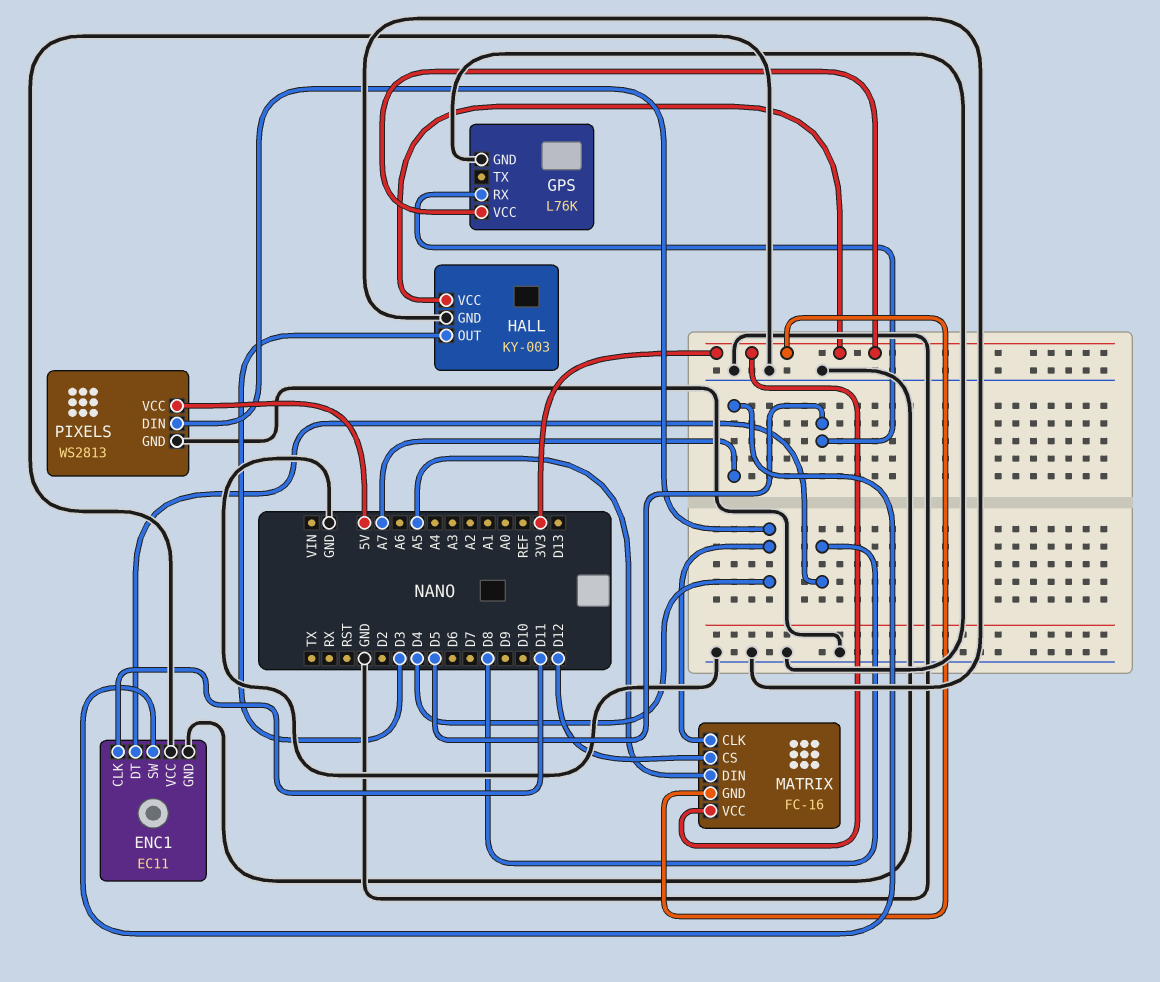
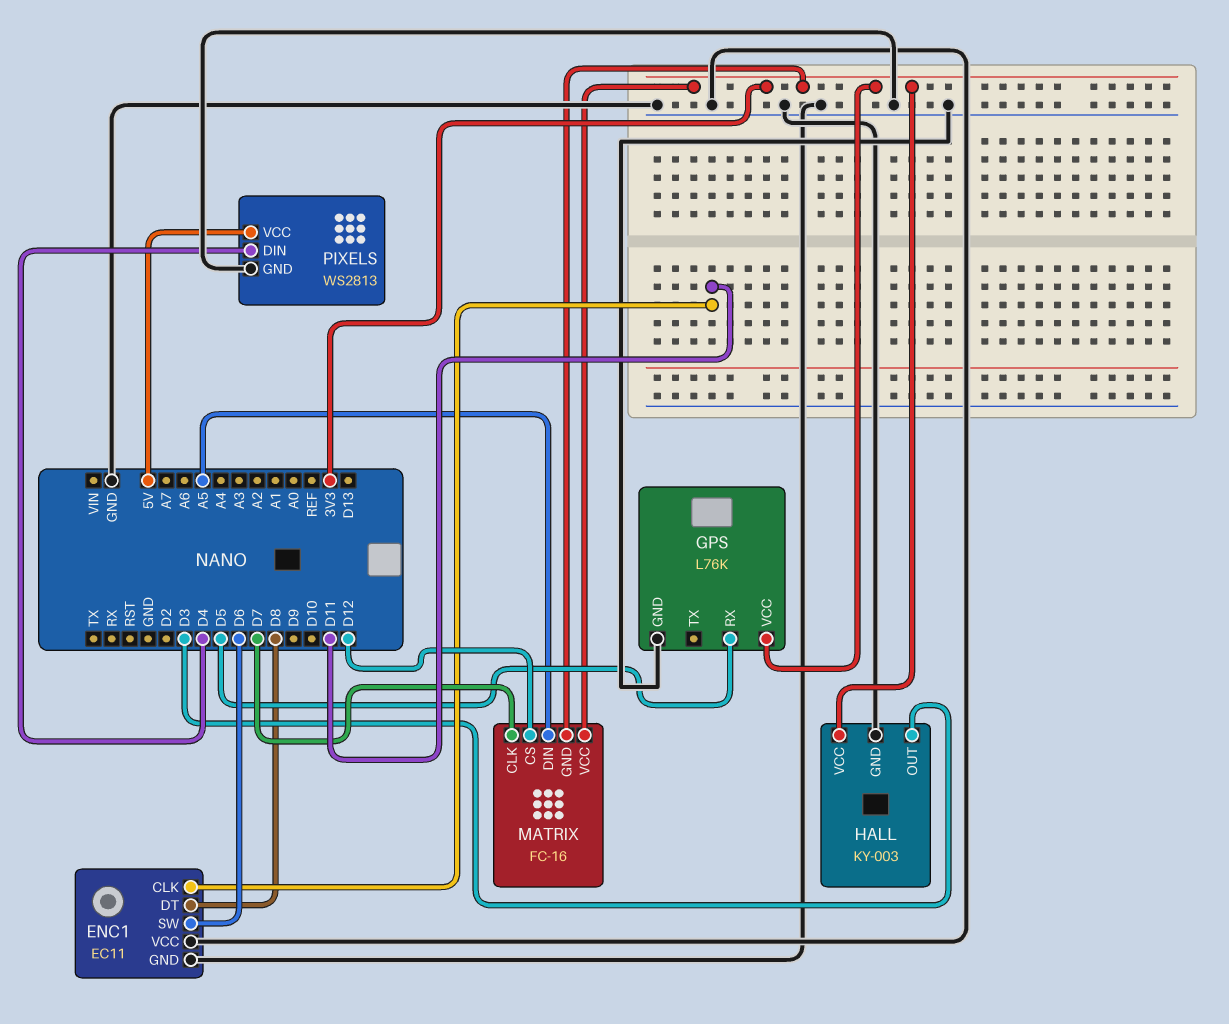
ENC1 pin SW: A7 -> D6
MATRIX pin CLK: D4 -> D7

